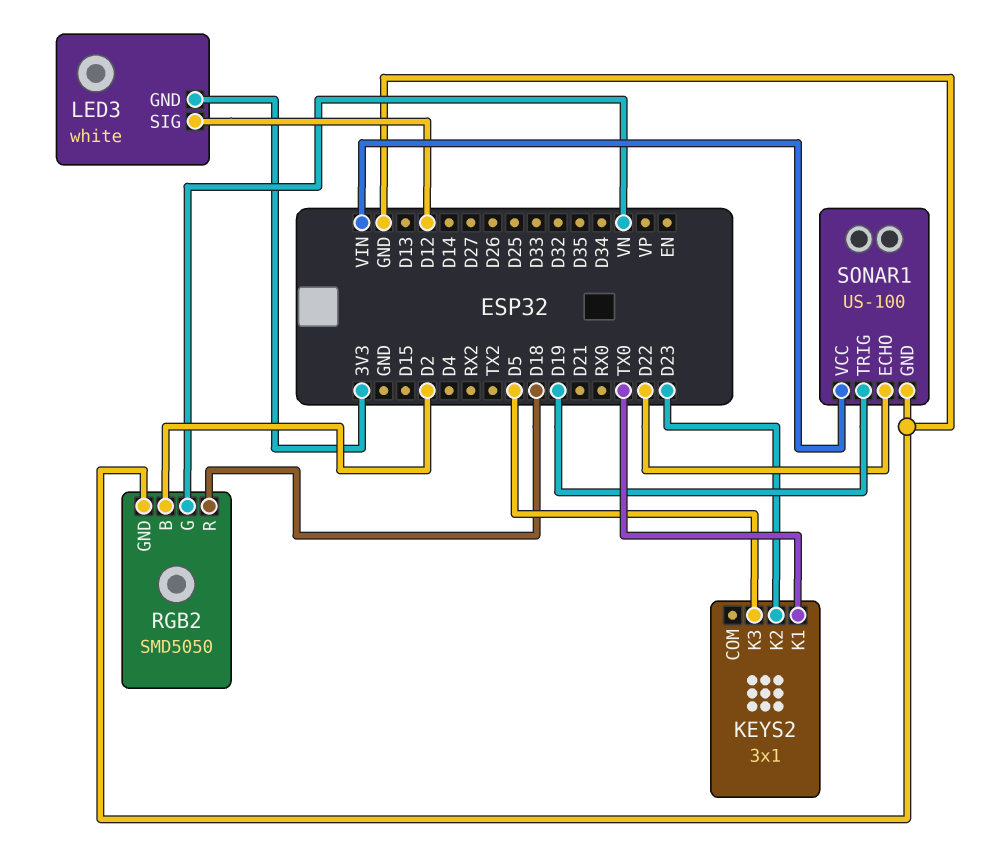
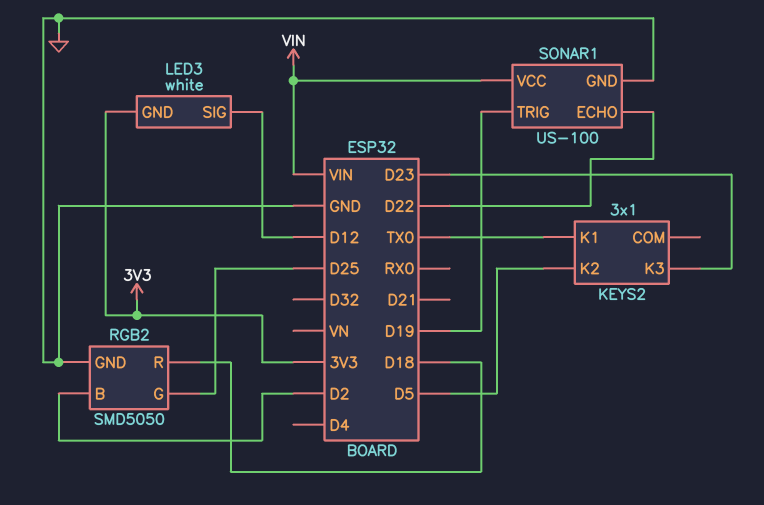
KEYS2 pin K2: D23 -> D5
KEYS2 pin K3: D5 -> D23
RGB2 pin G: VN -> D25

